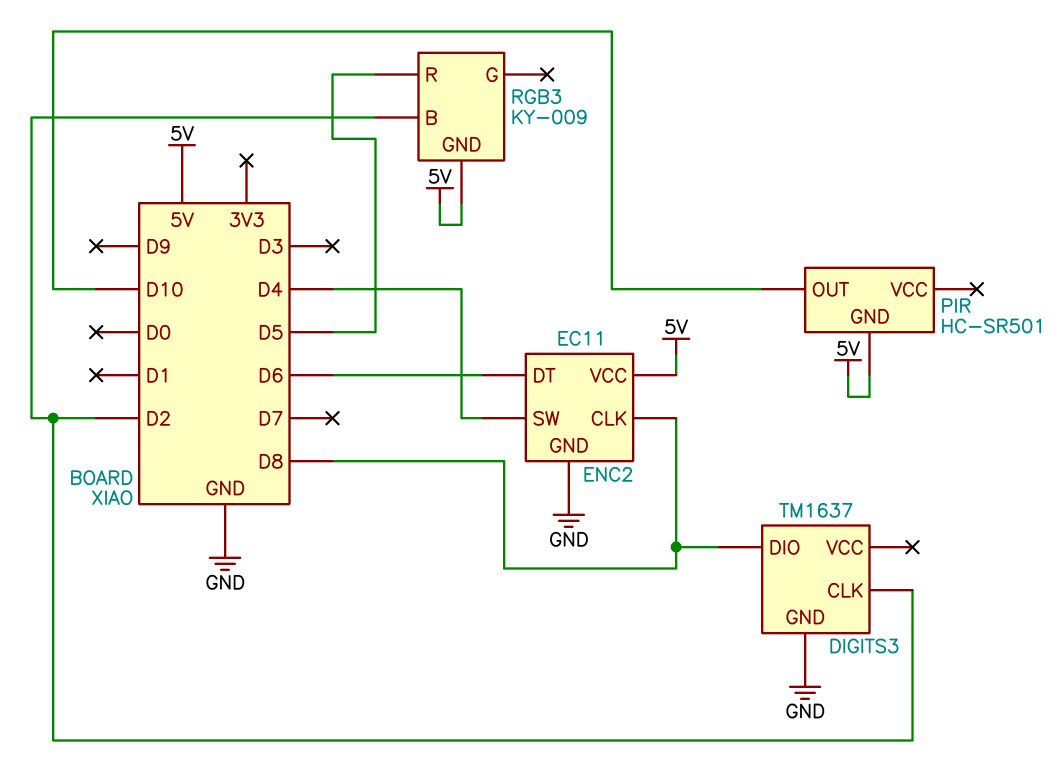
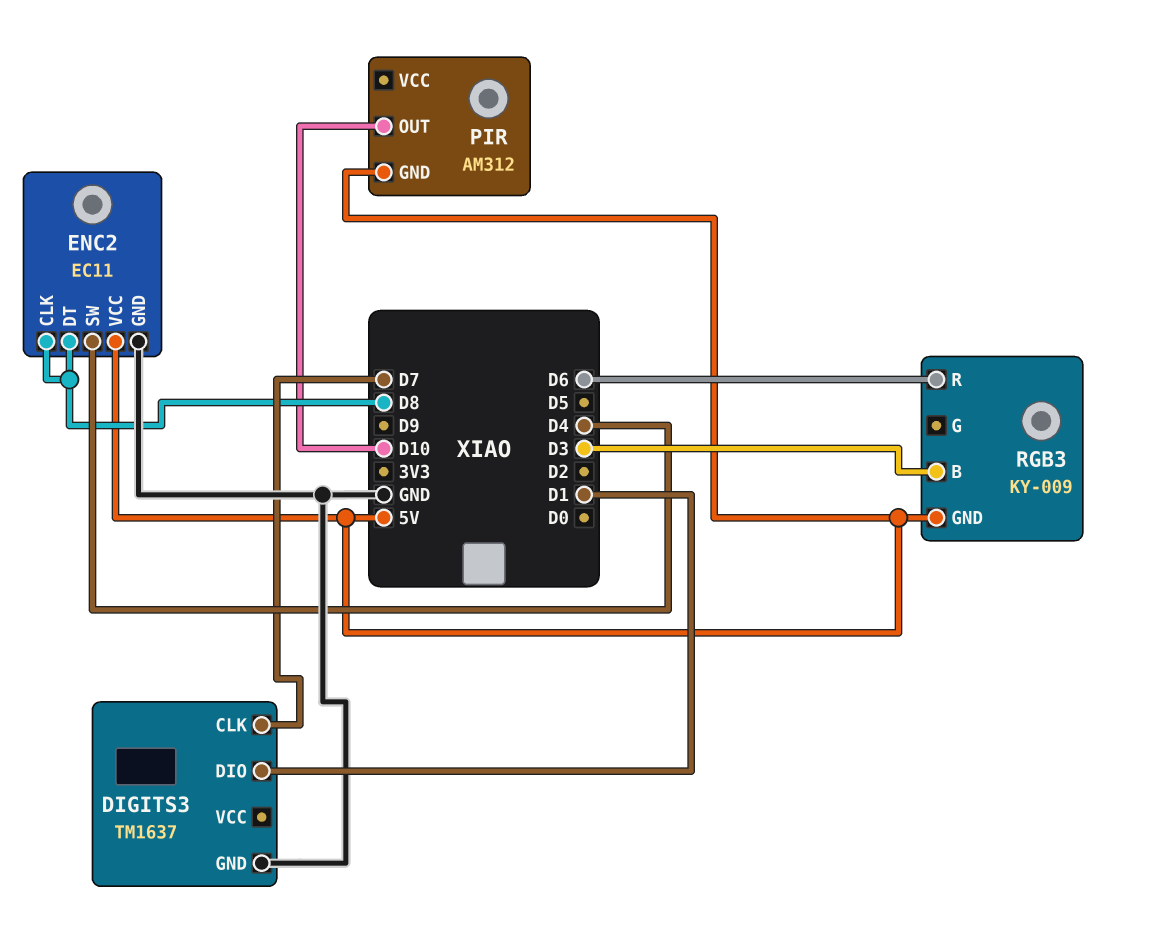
DIGITS3 pin CLK: D2 -> D7
DIGITS3 pin DIO: D8 -> D1
ENC2 pin DT: D6 -> D8
PIR: HC-SR501 -> AM312
RGB3 pin B: D2 -> D3
RGB3 pin R: D5 -> D6

